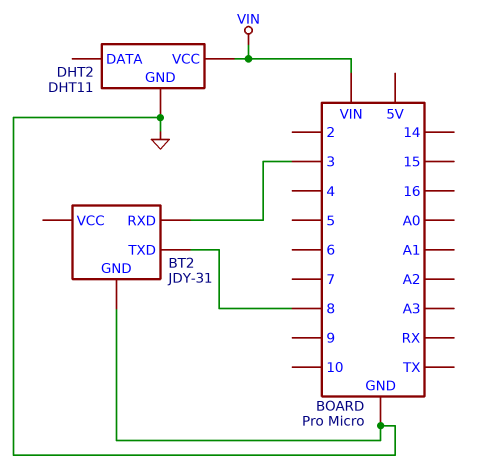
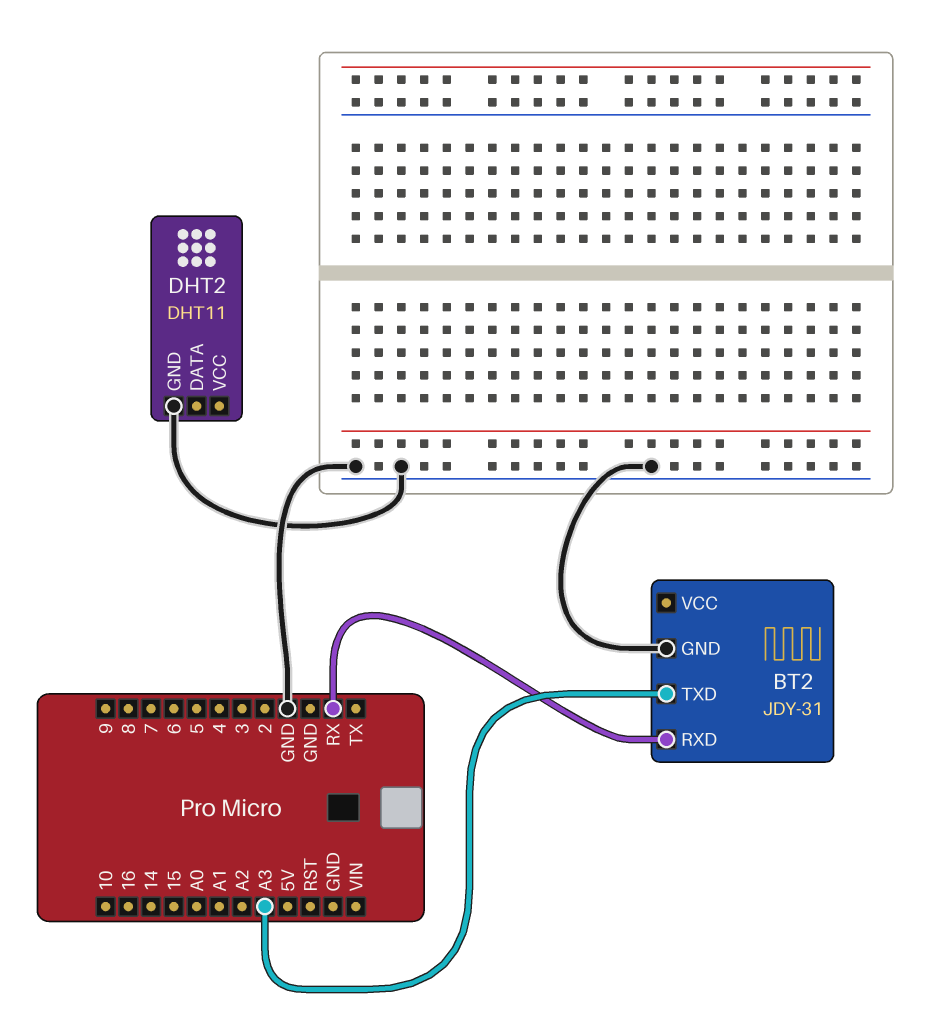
BT2 pin RXD: 3 -> RX
BT2 pin TXD: 8 -> A3
DHT2 pin VCC: VIN -> none

